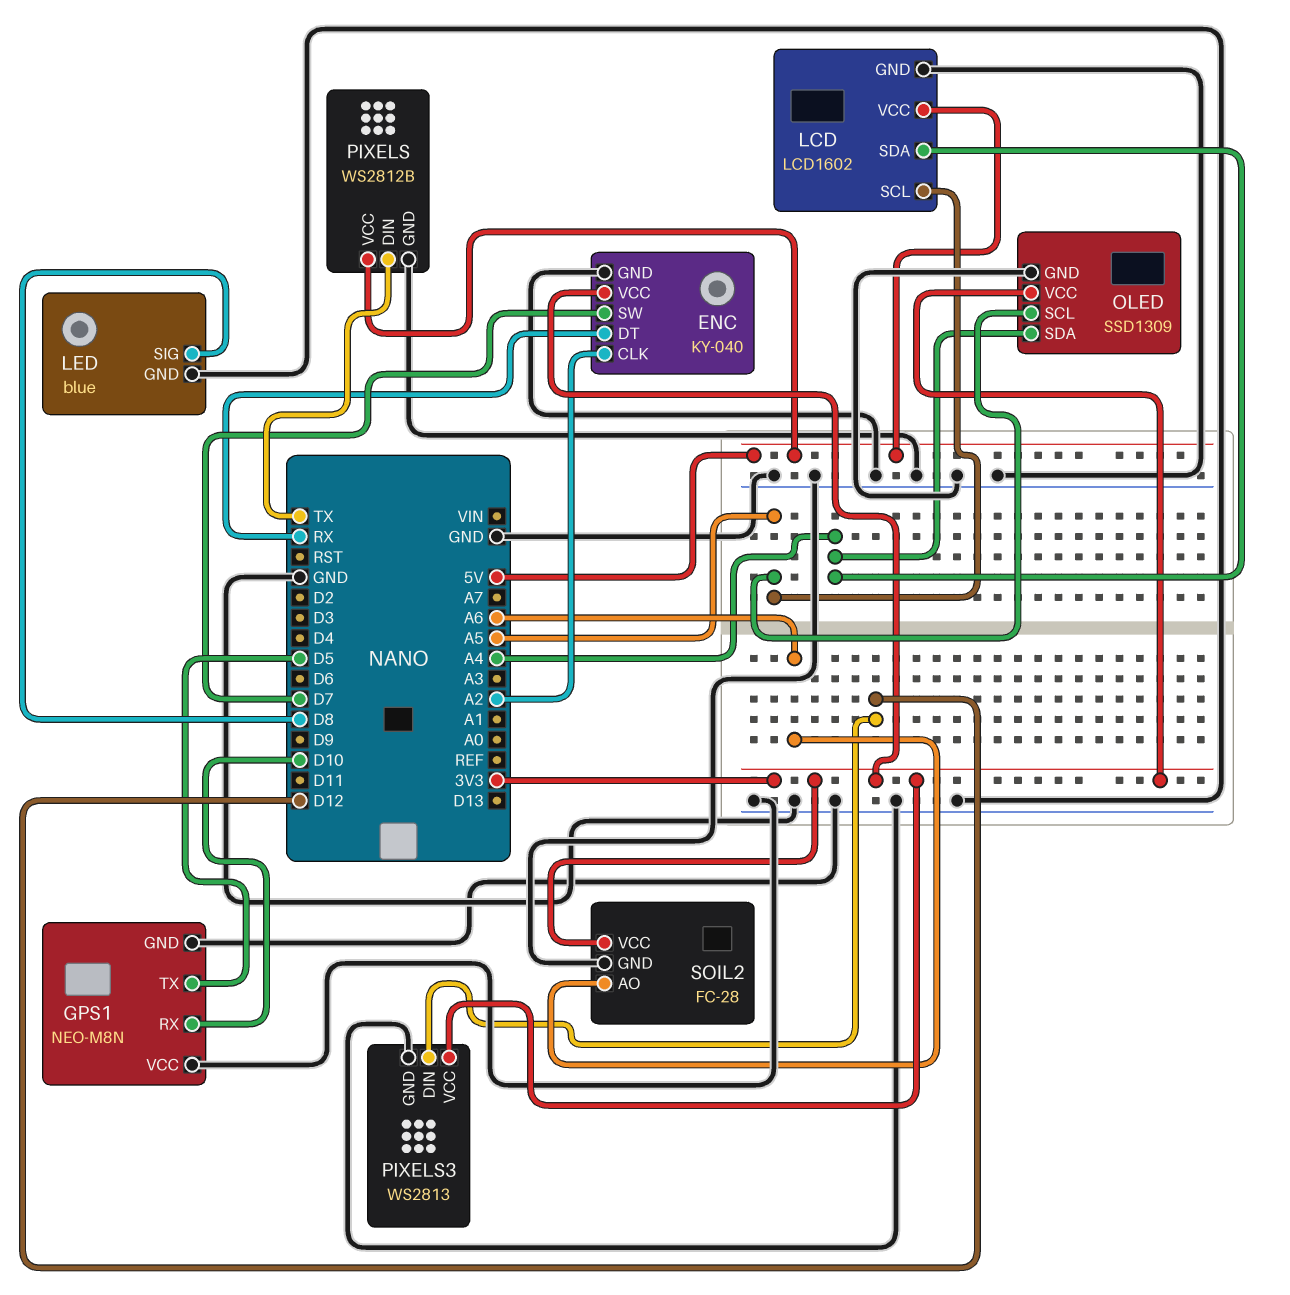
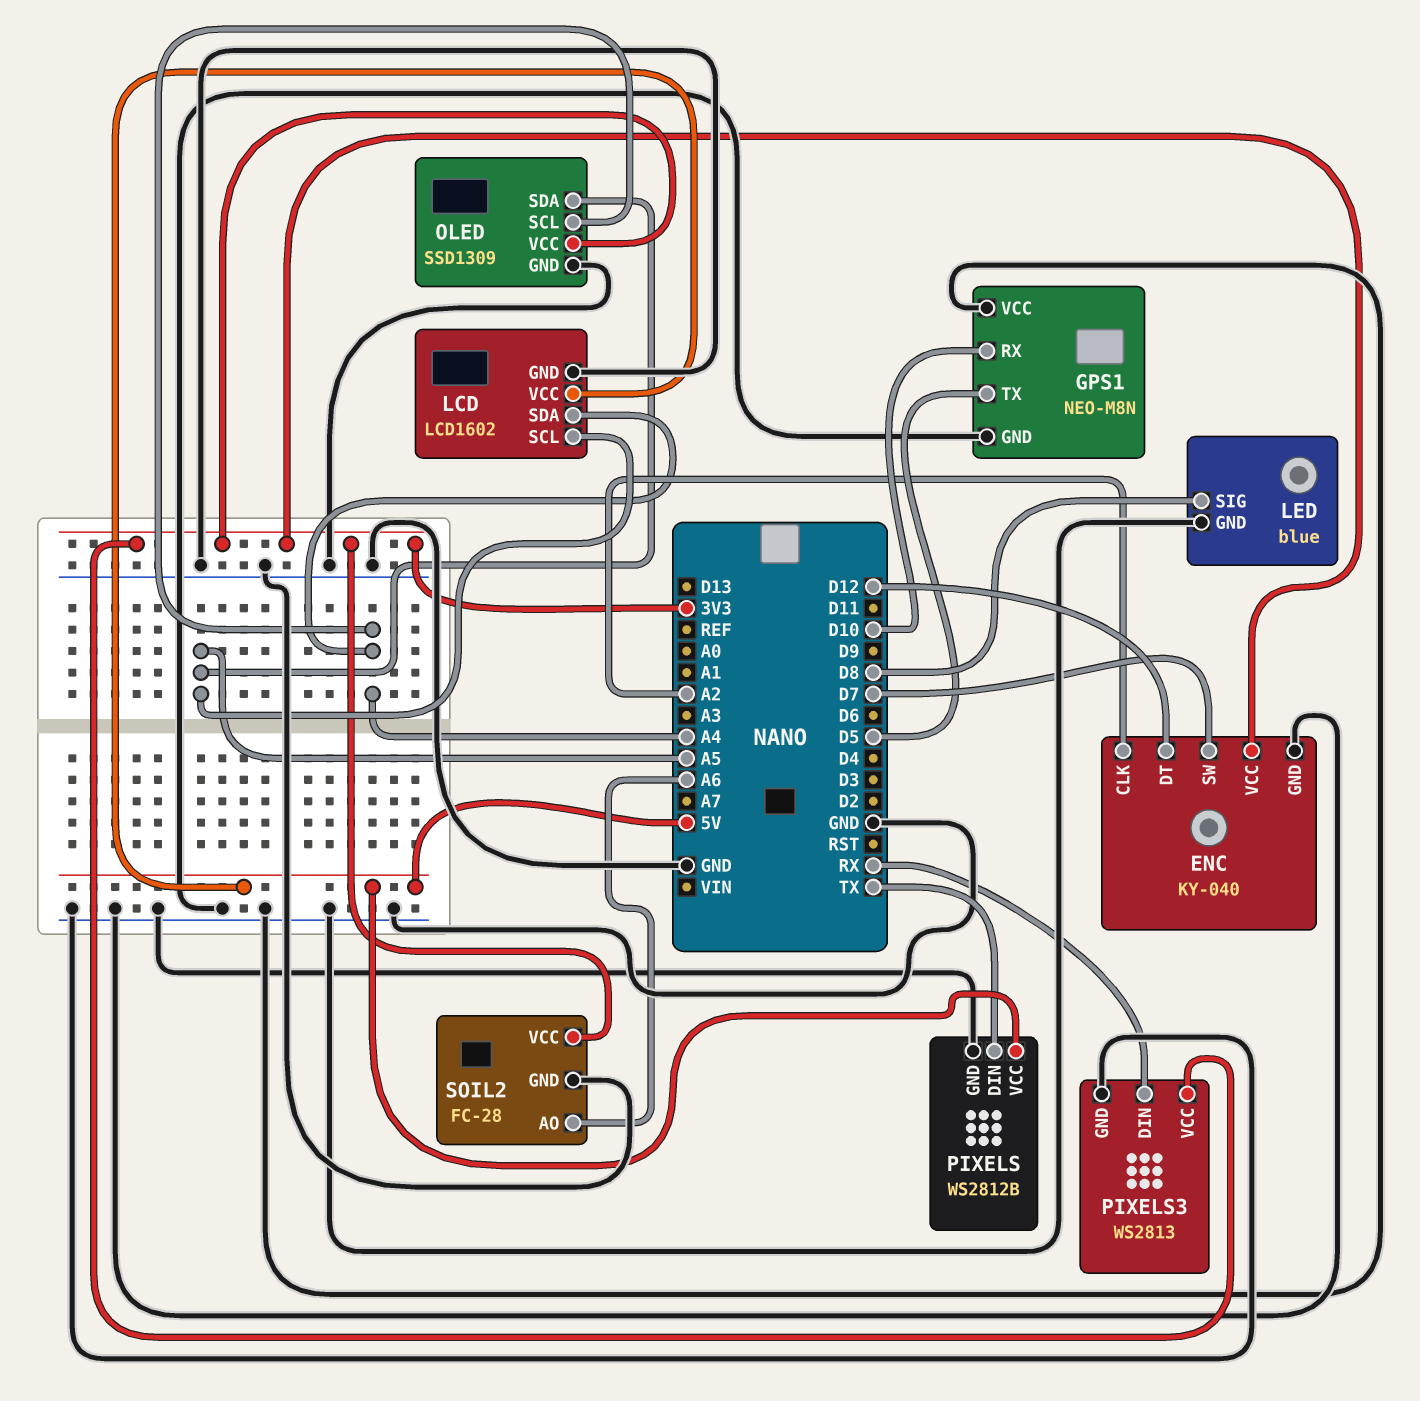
ENC pin DT: RX -> D12
OLED pin SCL: A5 -> A4
OLED pin SDA: A4 -> A5
PIXELS3 pin DIN: D12 -> RX

